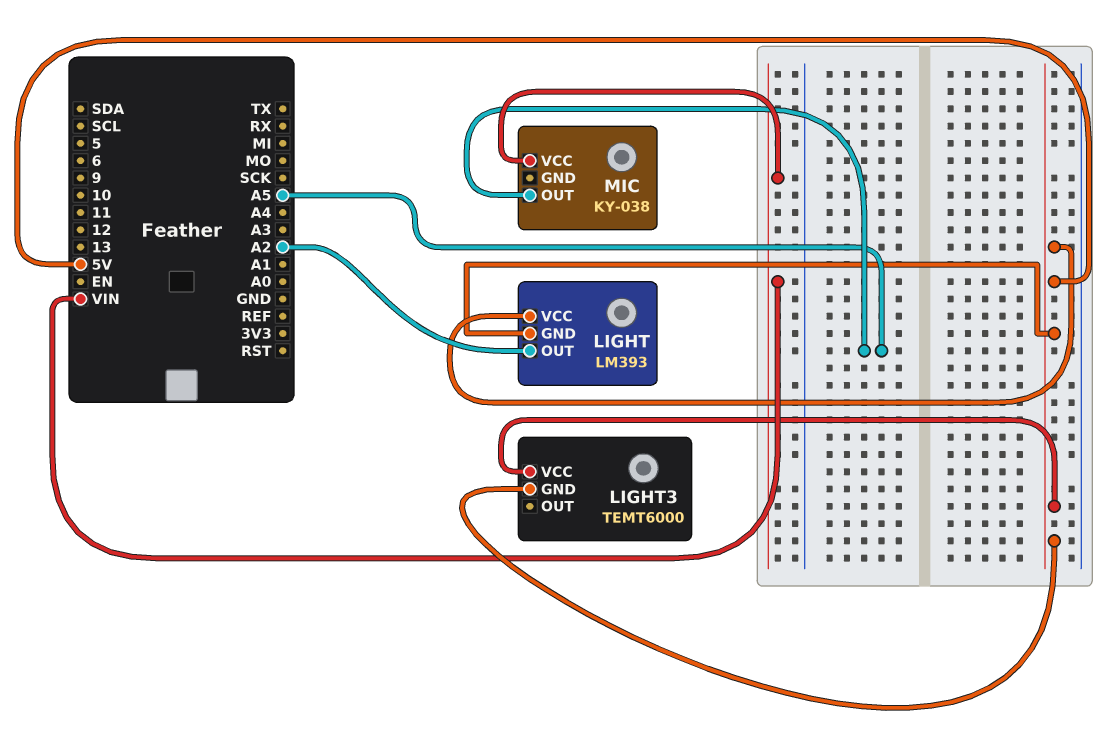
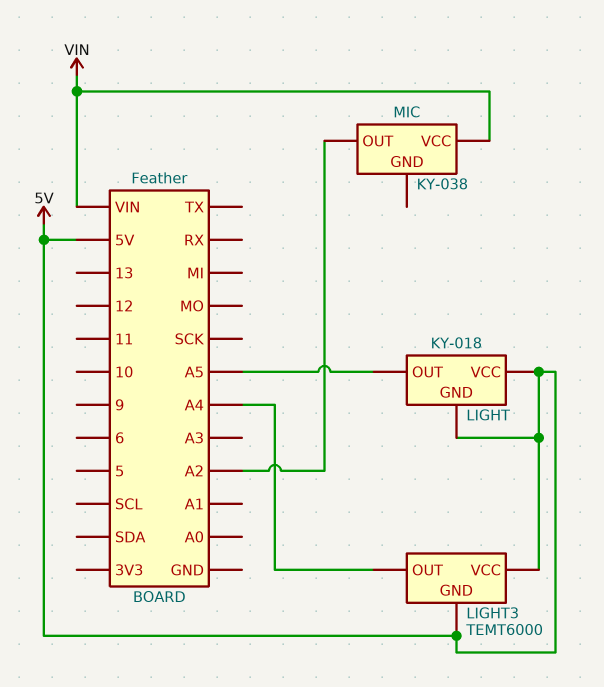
LIGHT: LM393 -> KY-018
LIGHT pin OUT: A2 -> A5
LIGHT3 pin OUT: none -> A4
MIC pin OUT: A5 -> A2

